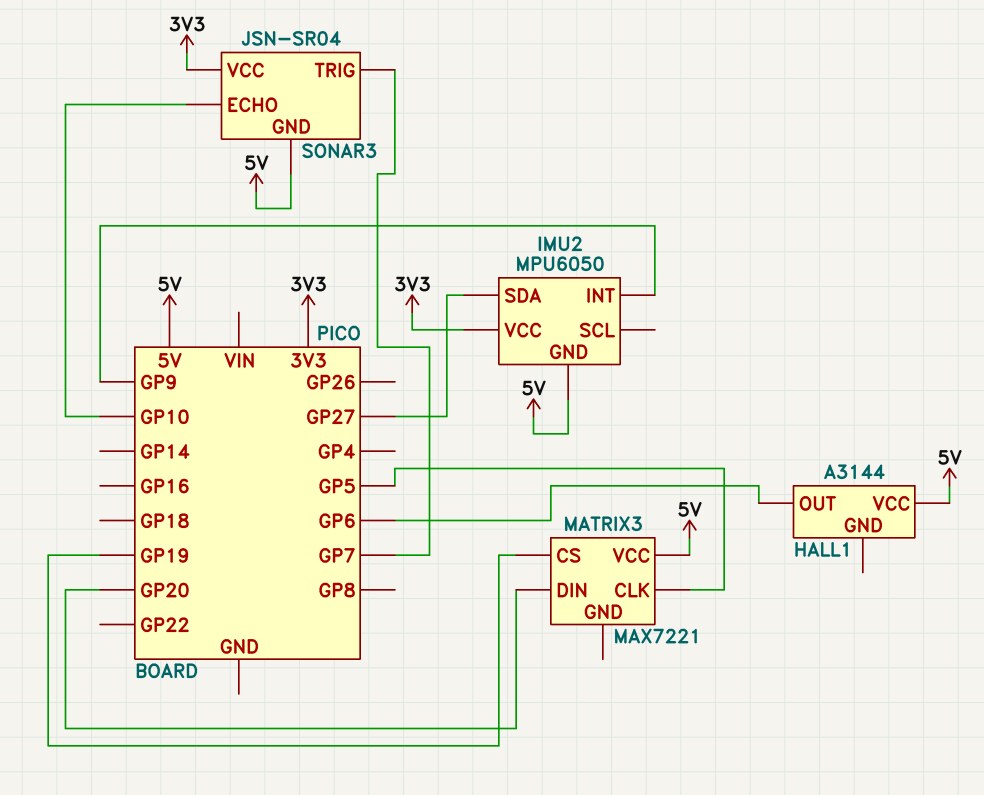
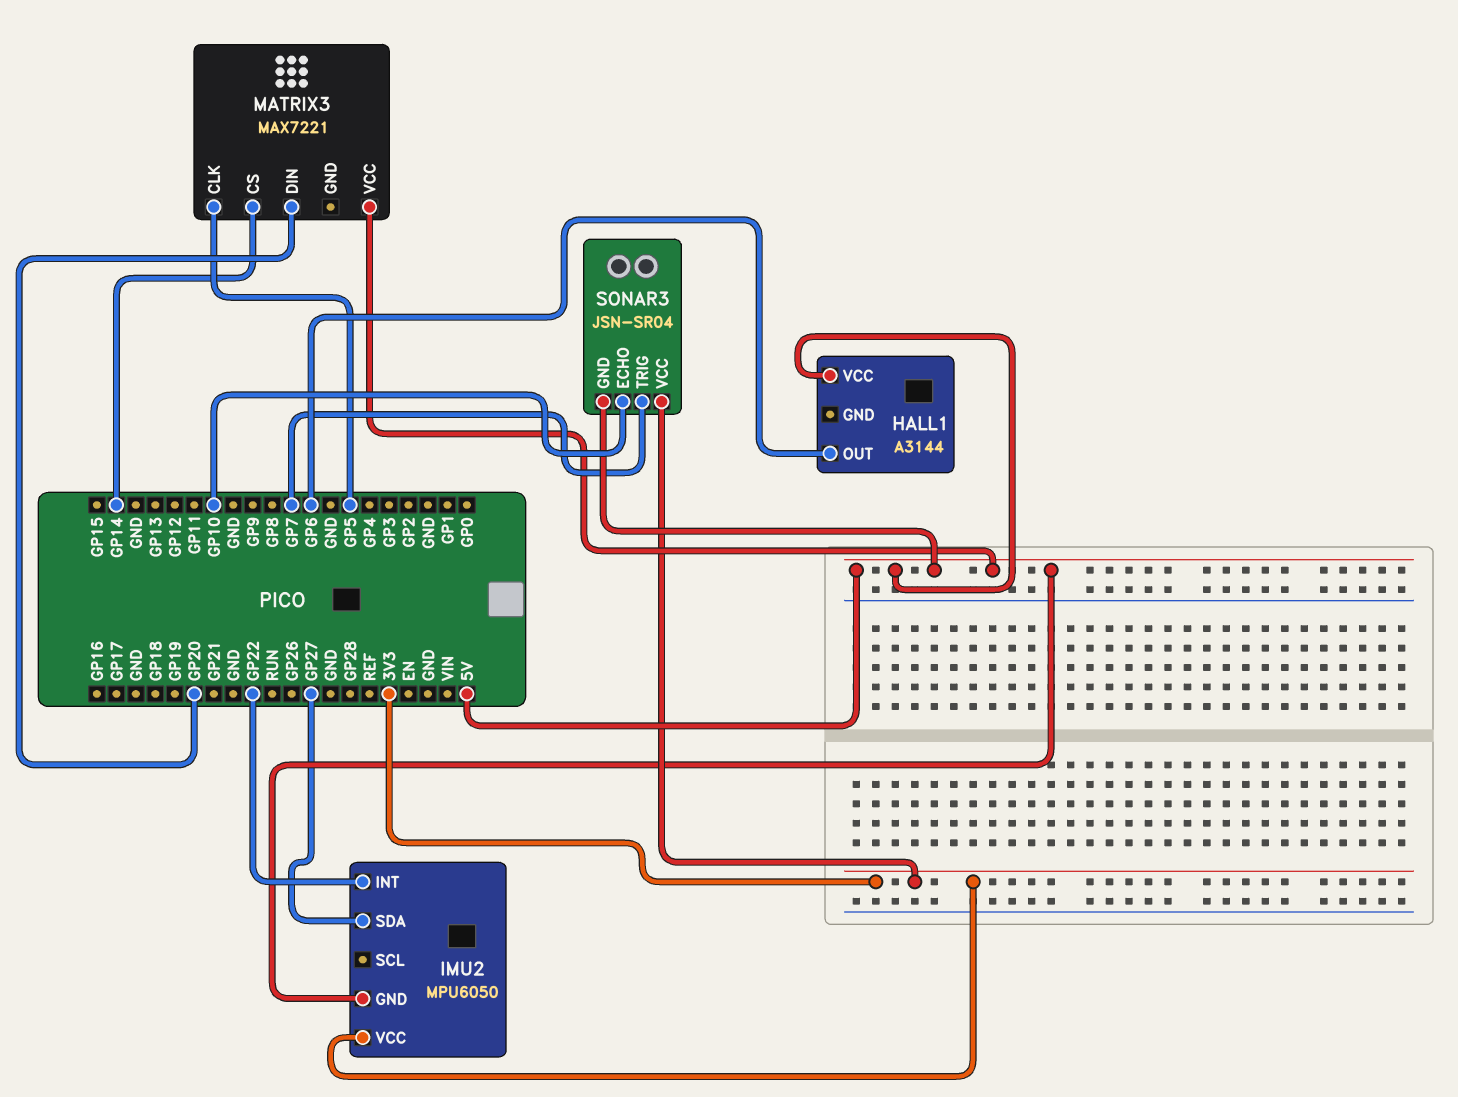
IMU2 pin INT: GP9 -> GP22
MATRIX3 pin CS: GP19 -> GP14

